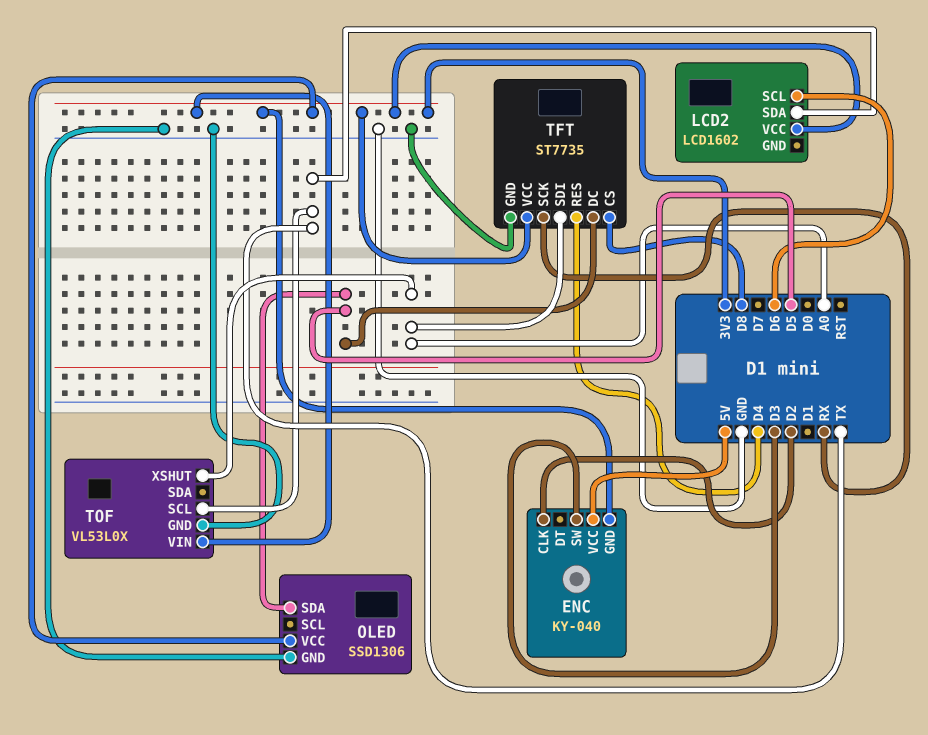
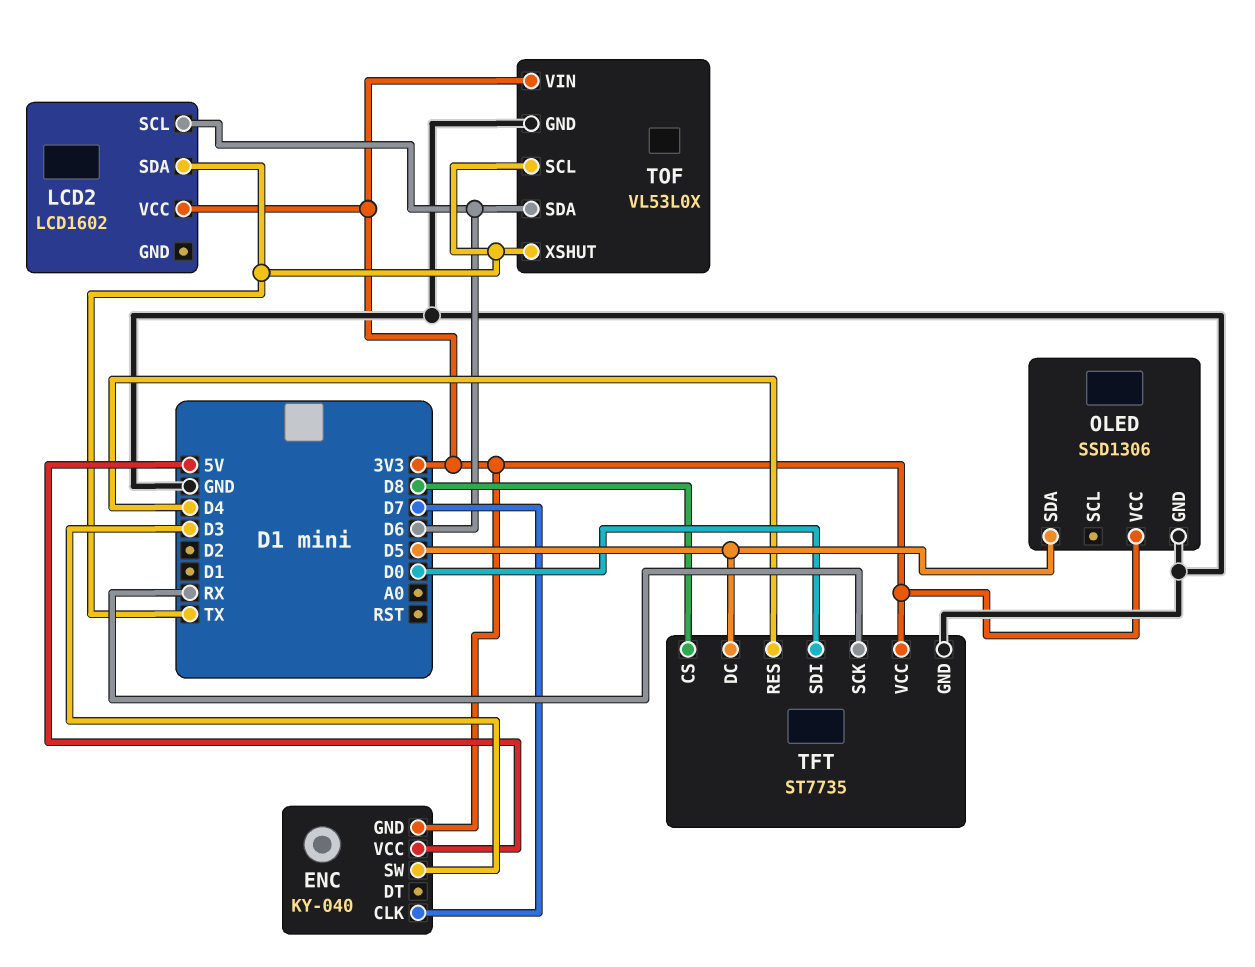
ENC pin CLK: D2 -> D7
TFT pin SDI: A0 -> D0
TOF pin SDA: none -> D6
TOF pin XSHUT: A0 -> TX

